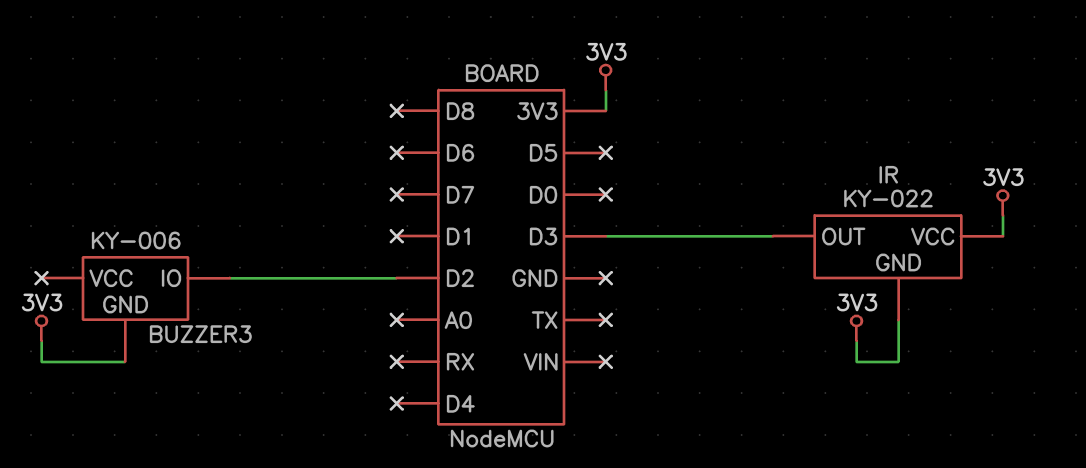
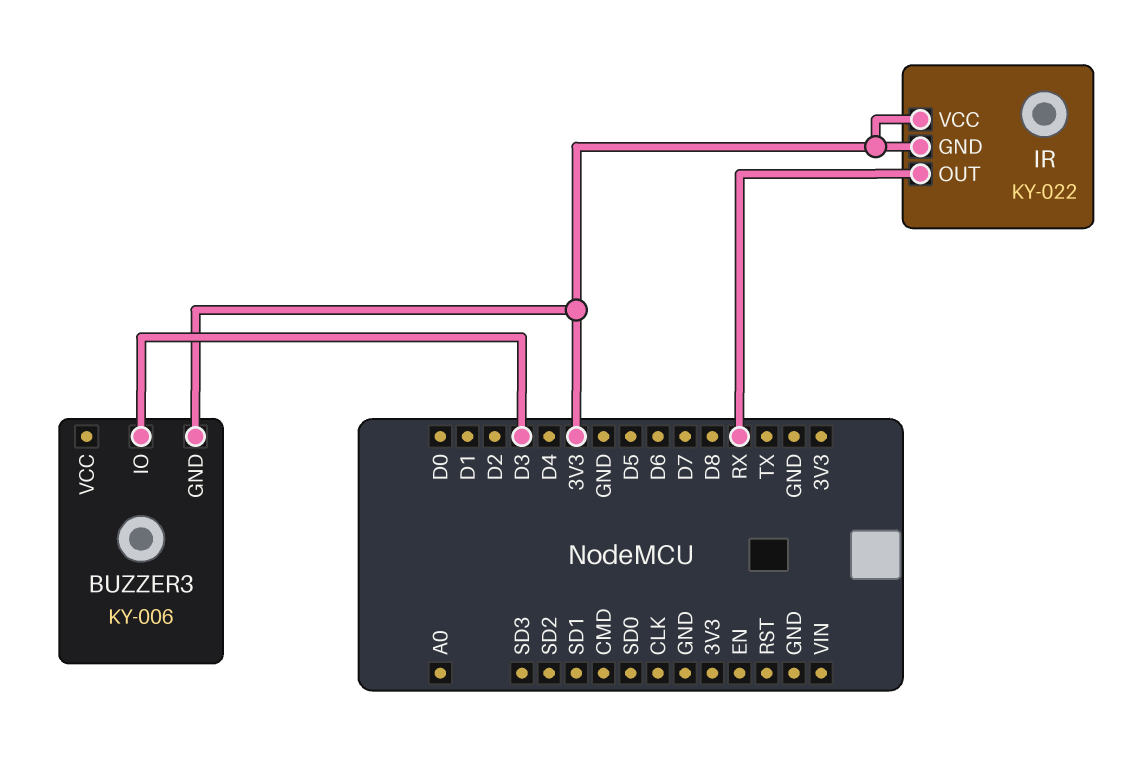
BUZZER3 pin IO: D2 -> D3
IR pin OUT: D3 -> RX

